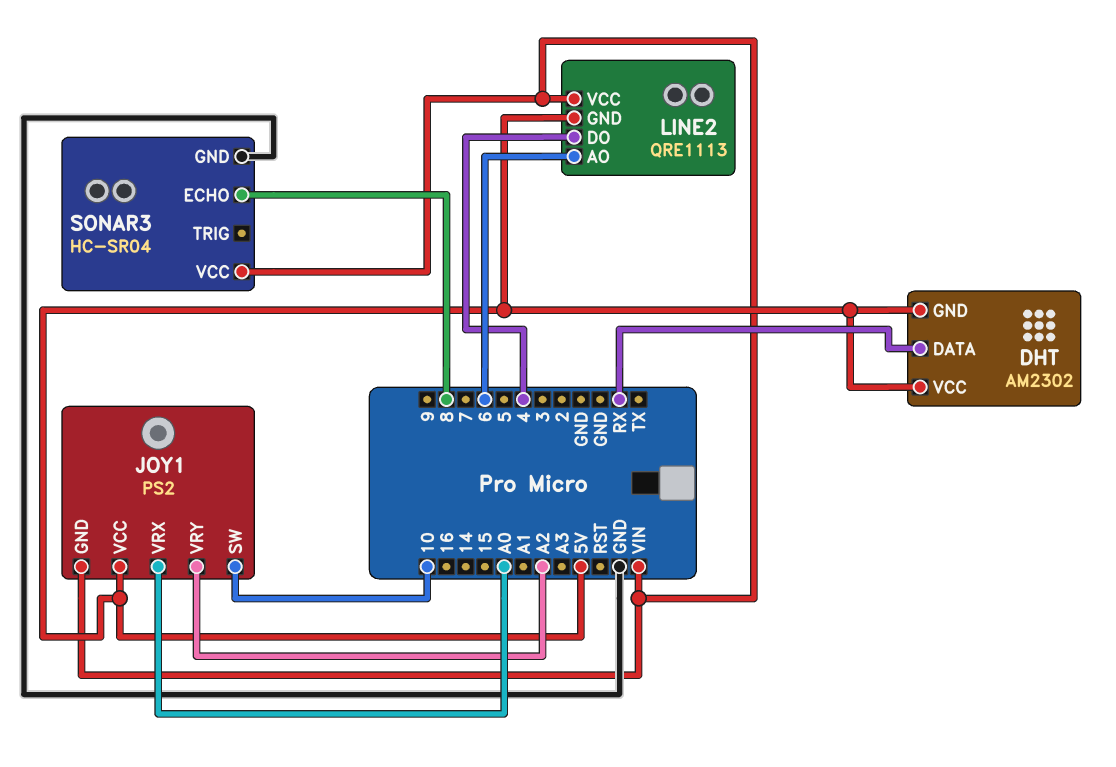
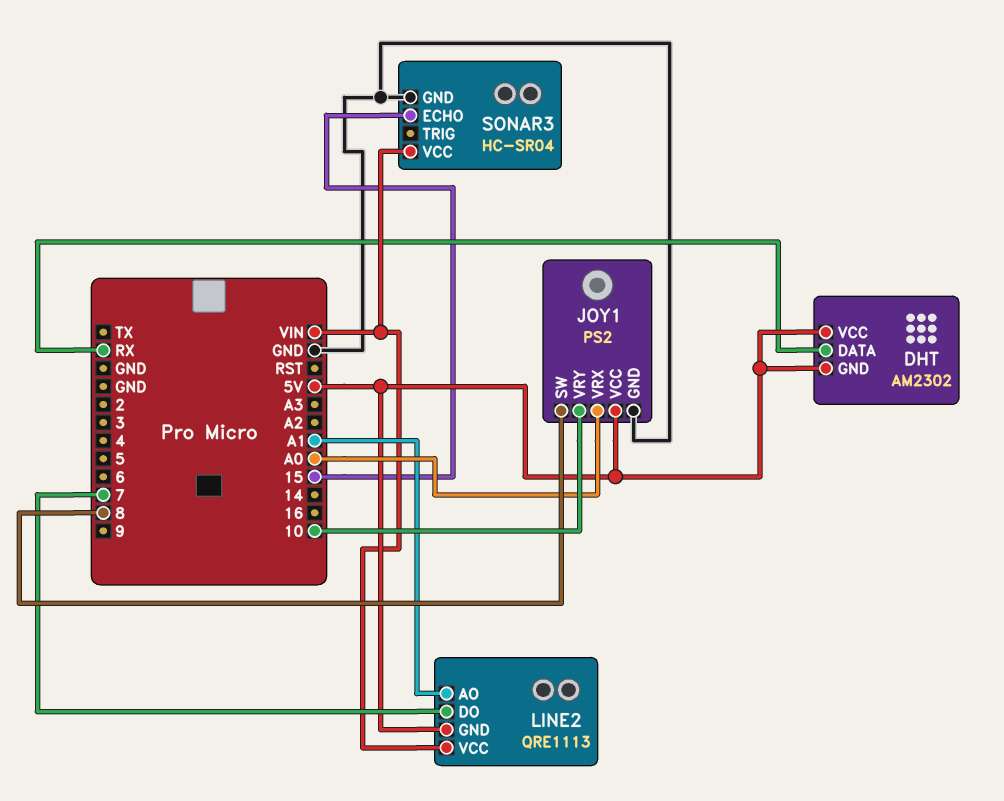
JOY1 pin GND: VIN -> GND
JOY1 pin SW: 10 -> 8
JOY1 pin VRY: A2 -> 10
LINE2 pin AO: 6 -> A1
LINE2 pin DO: 4 -> 7
SONAR3 pin ECHO: 8 -> 15

